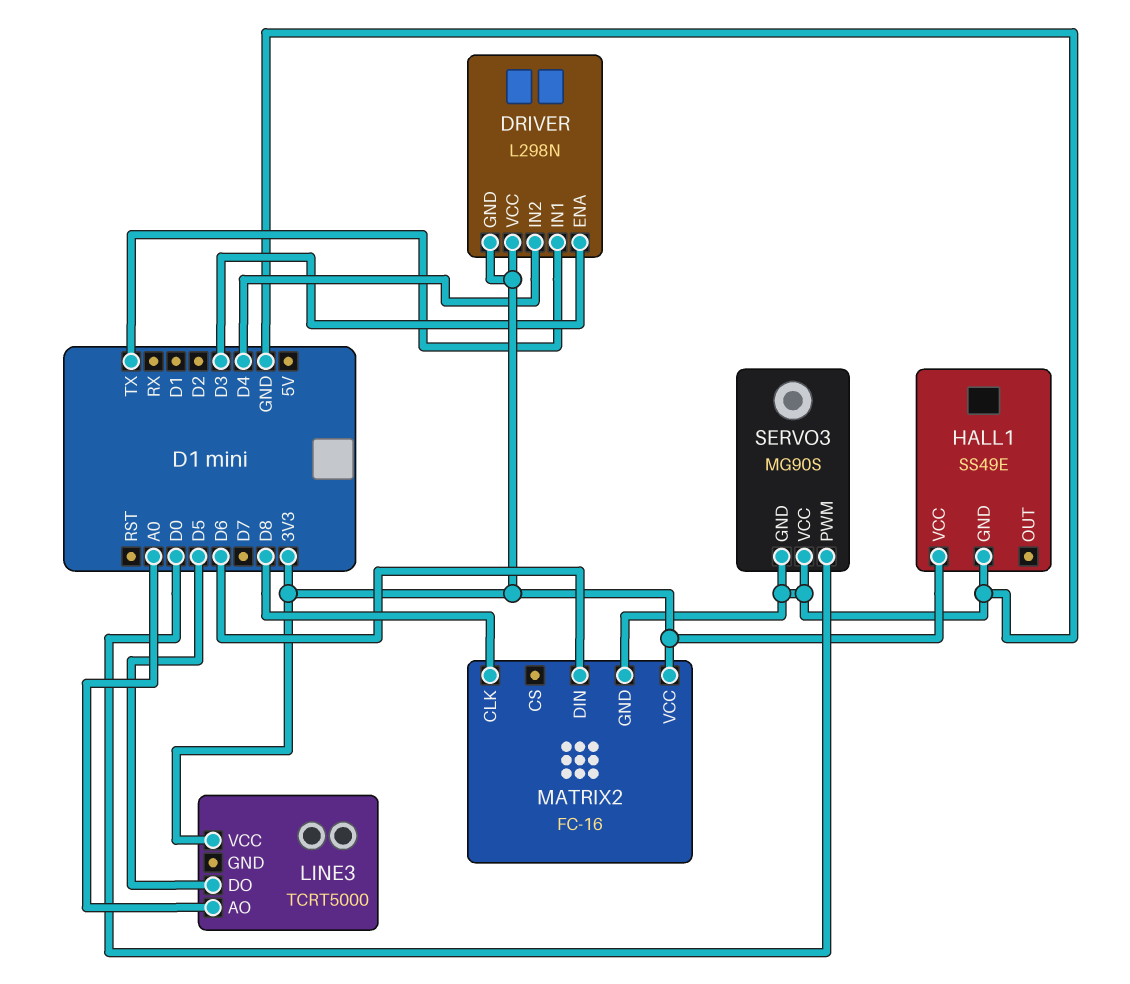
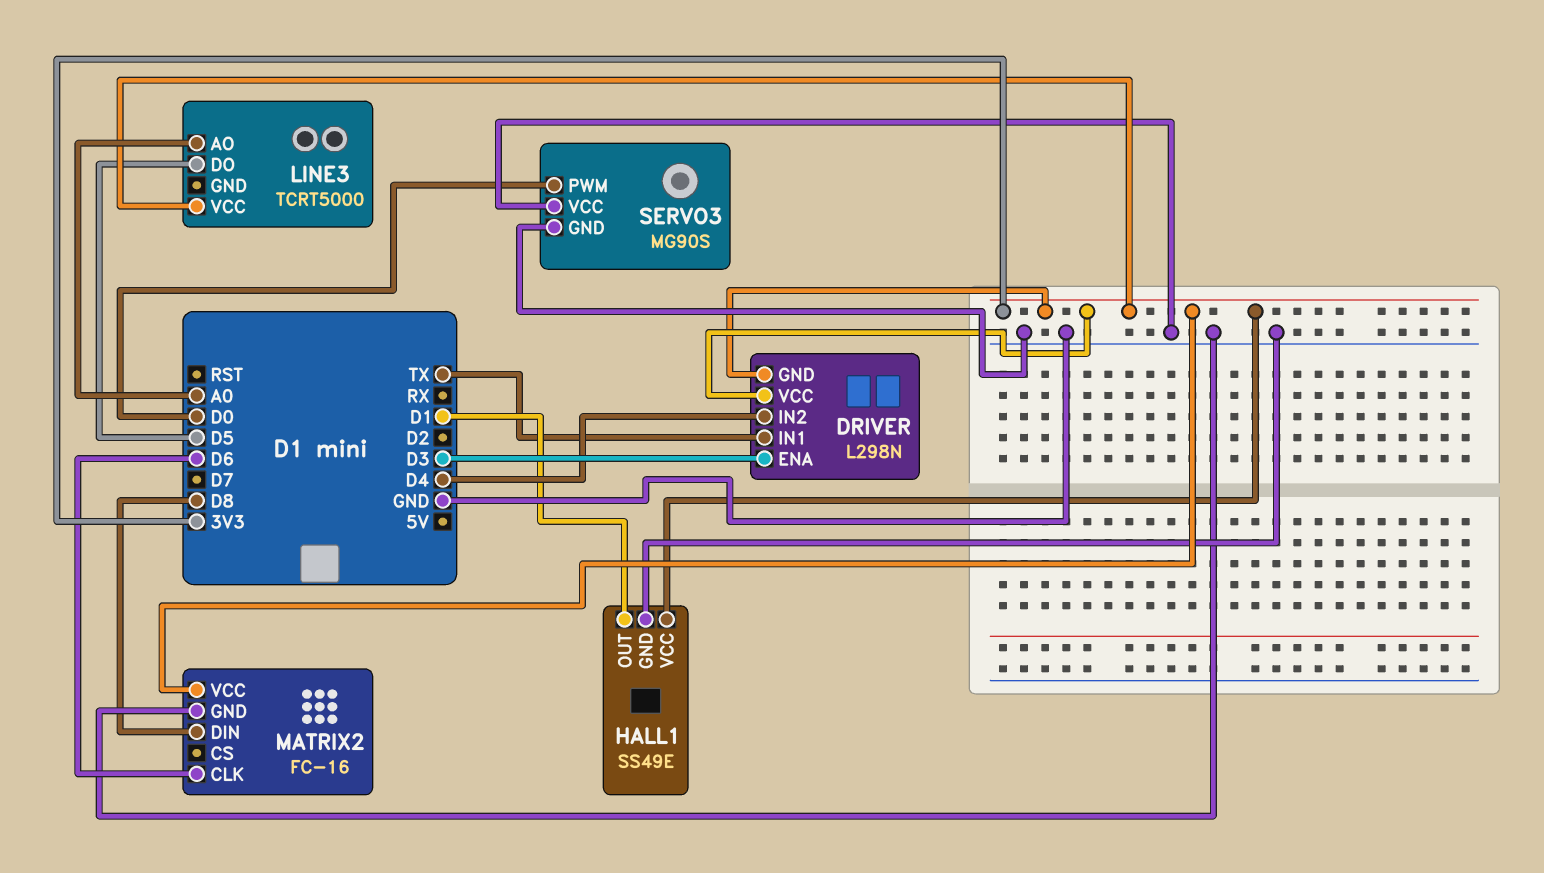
HALL1 pin OUT: none -> D1
MATRIX2 pin CLK: D8 -> D6
MATRIX2 pin DIN: D6 -> D8

